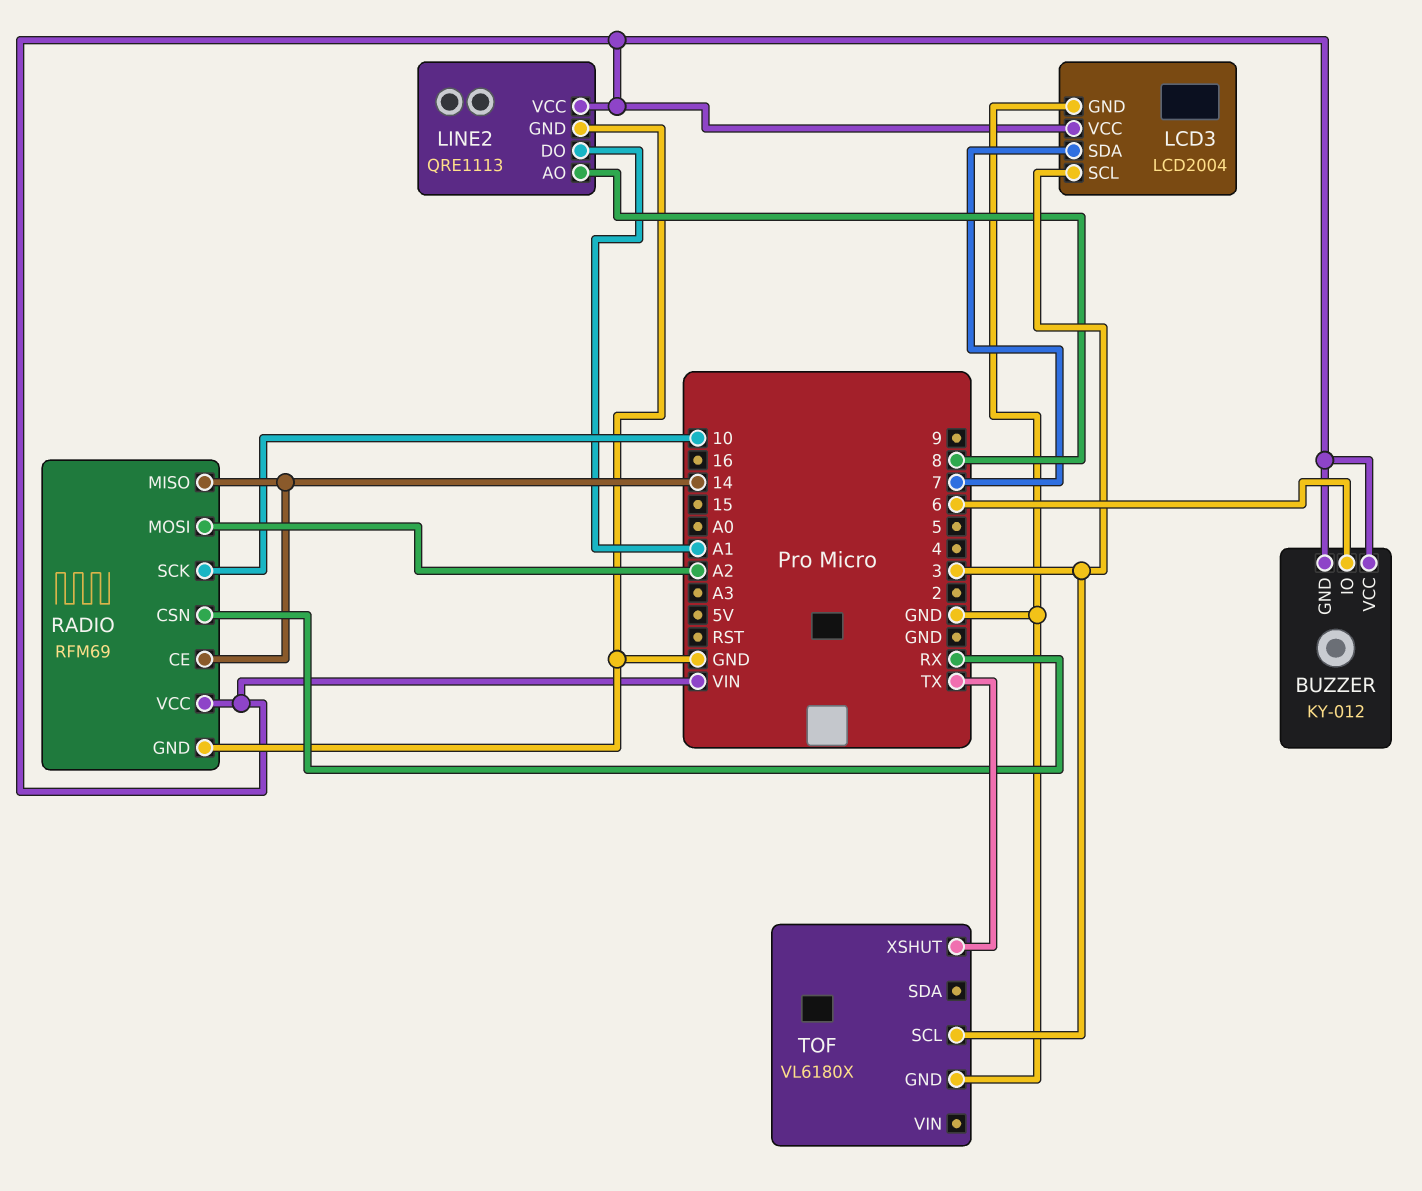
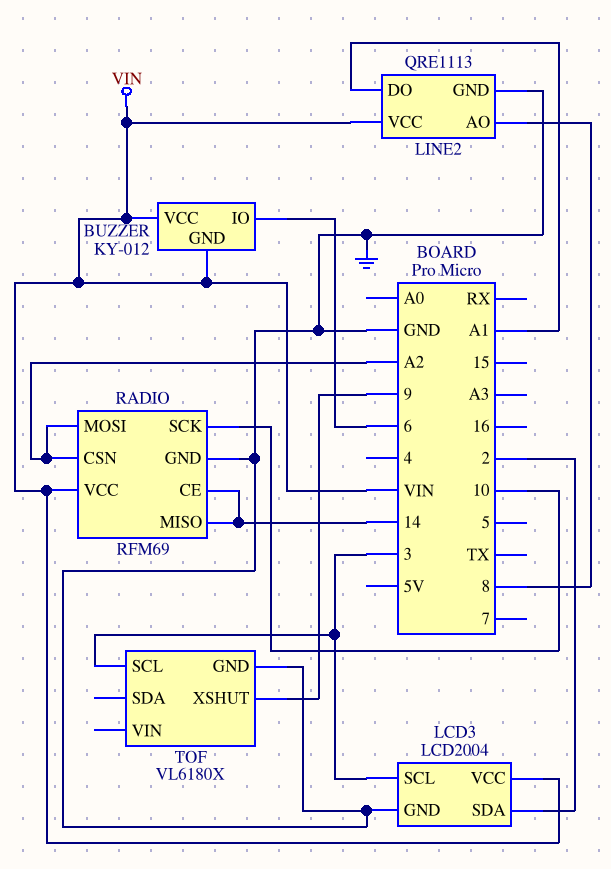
LCD3 pin SDA: 7 -> 2
RADIO pin CSN: RX -> A2
TOF pin XSHUT: TX -> 9

